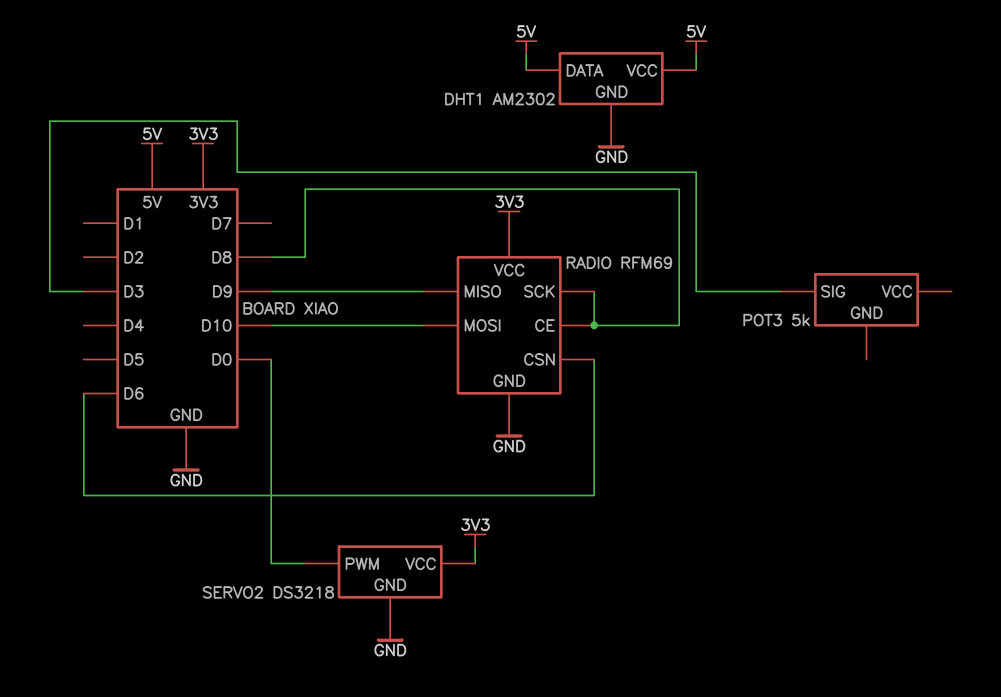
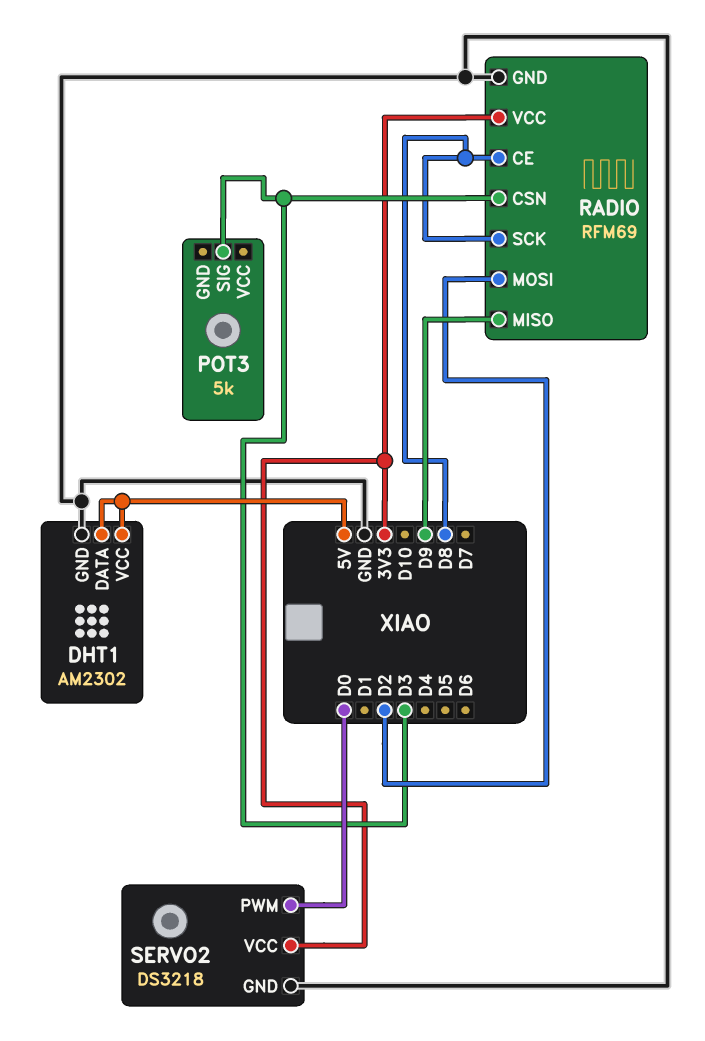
RADIO pin CSN: D6 -> D3
RADIO pin MOSI: D10 -> D2

